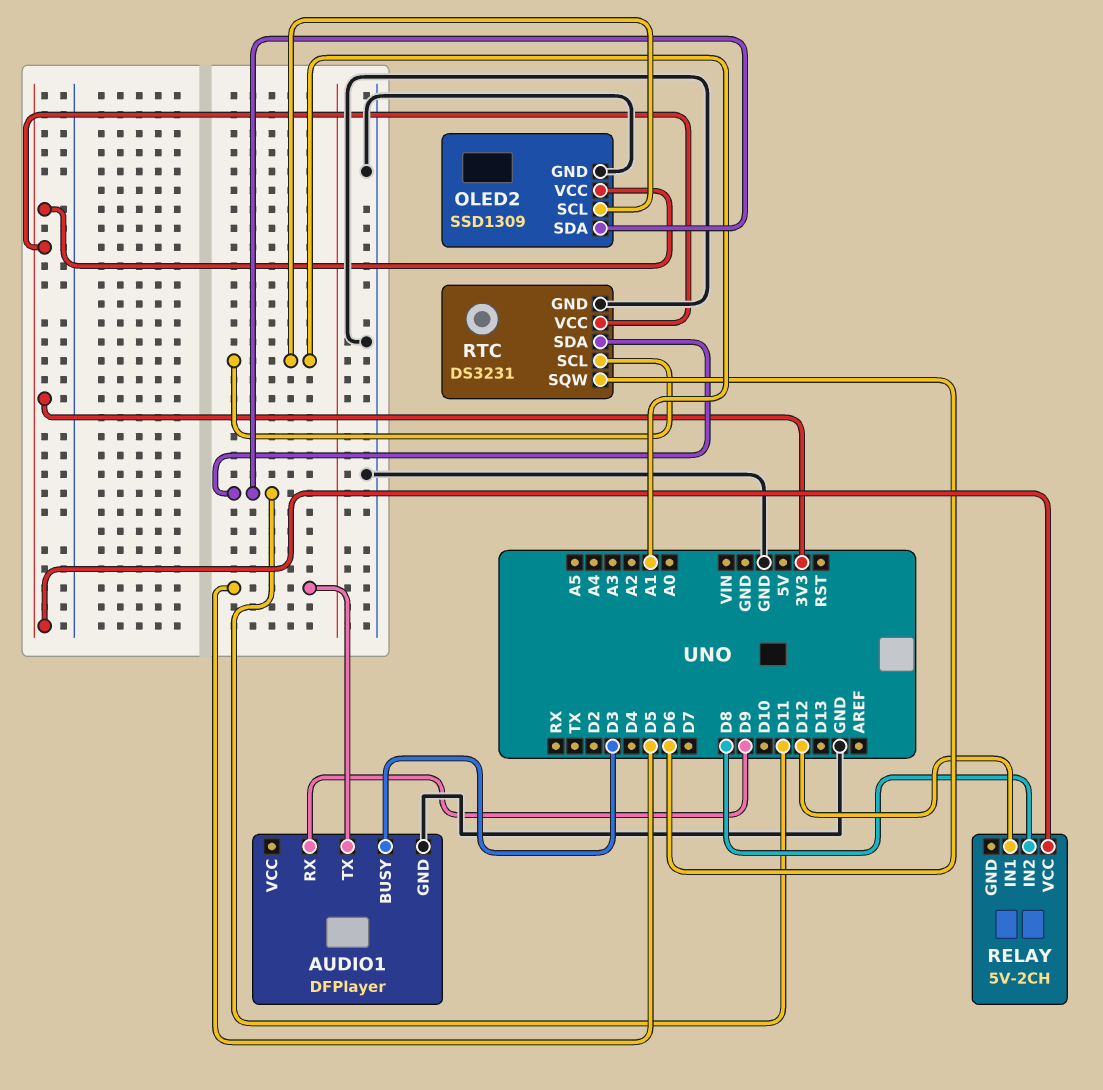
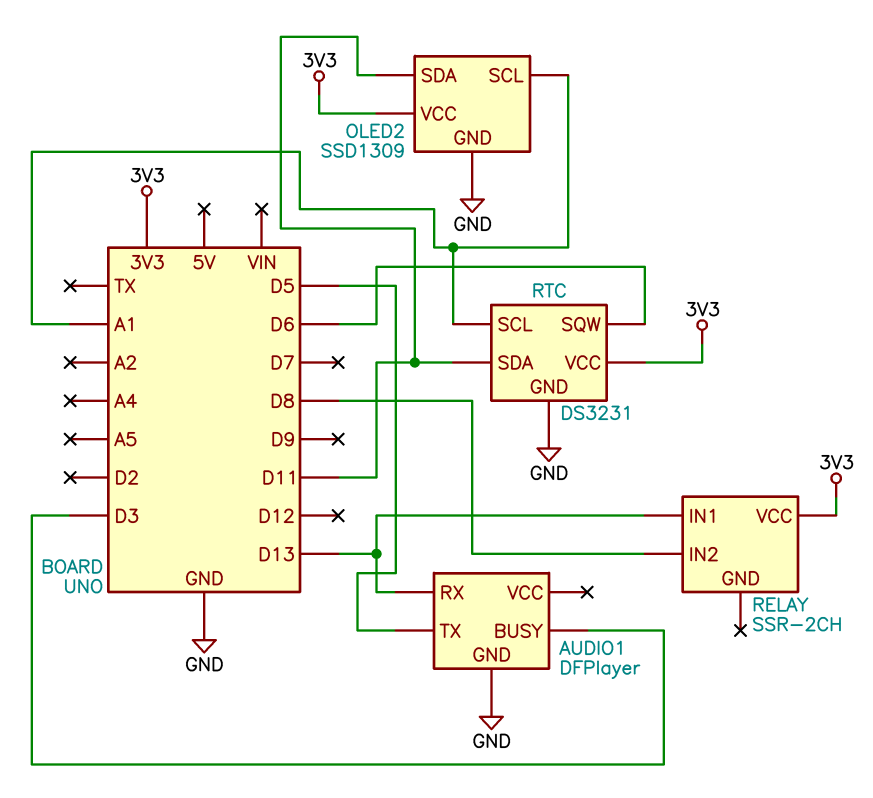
AUDIO1 pin RX: D9 -> D13
RELAY: 5V-2CH -> SSR-2CH
RELAY pin IN1: D12 -> D13

